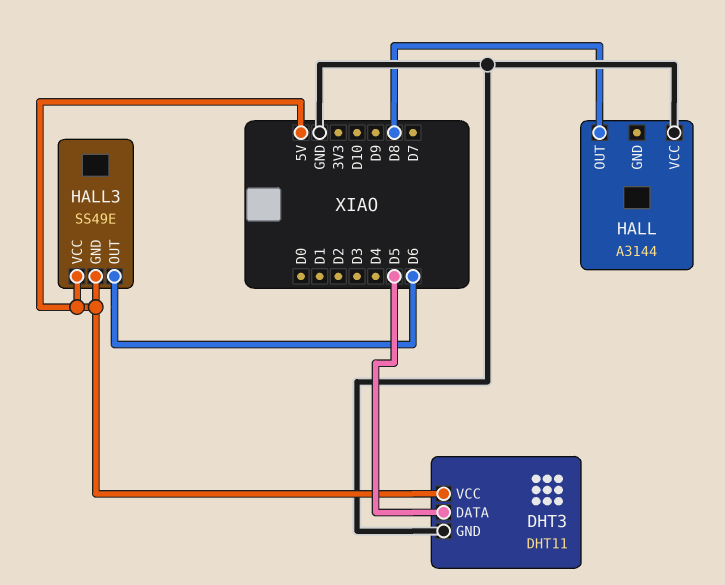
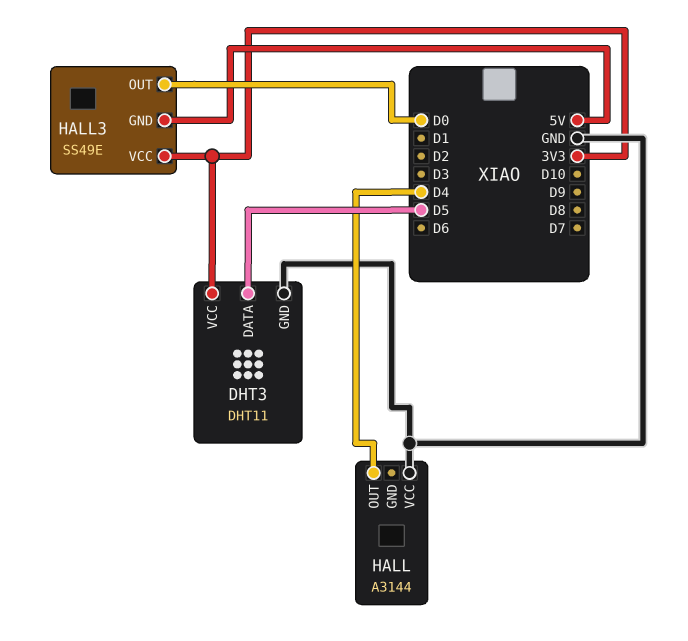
DHT3 pin VCC: 5V -> 3V3
HALL pin OUT: D8 -> D4
HALL3 pin OUT: D6 -> D0
HALL3 pin VCC: 5V -> 3V3

